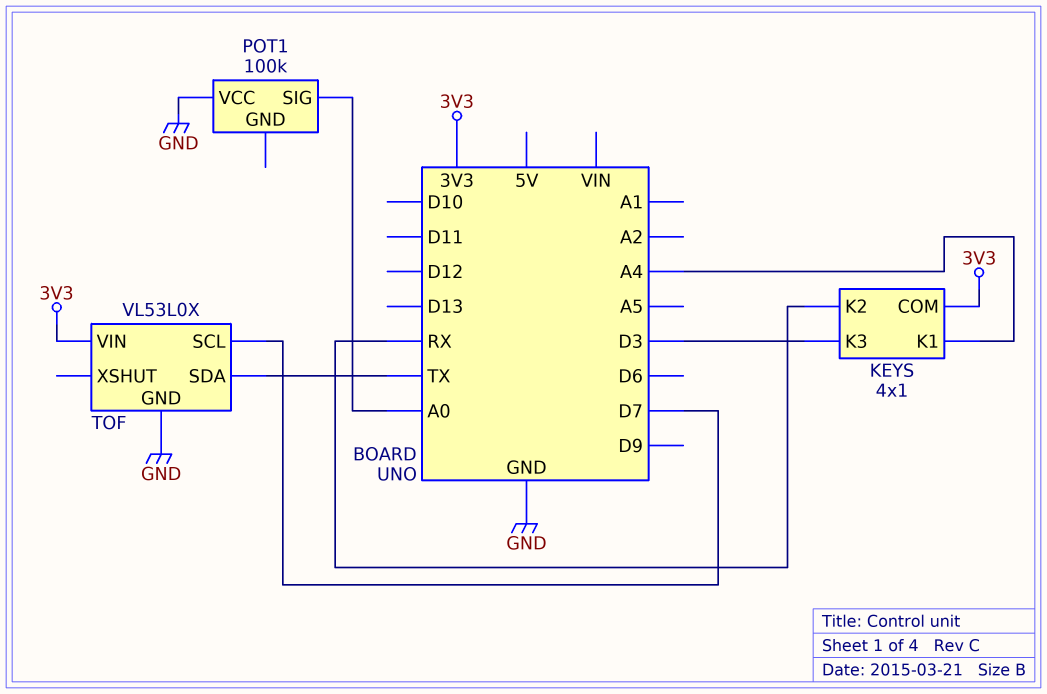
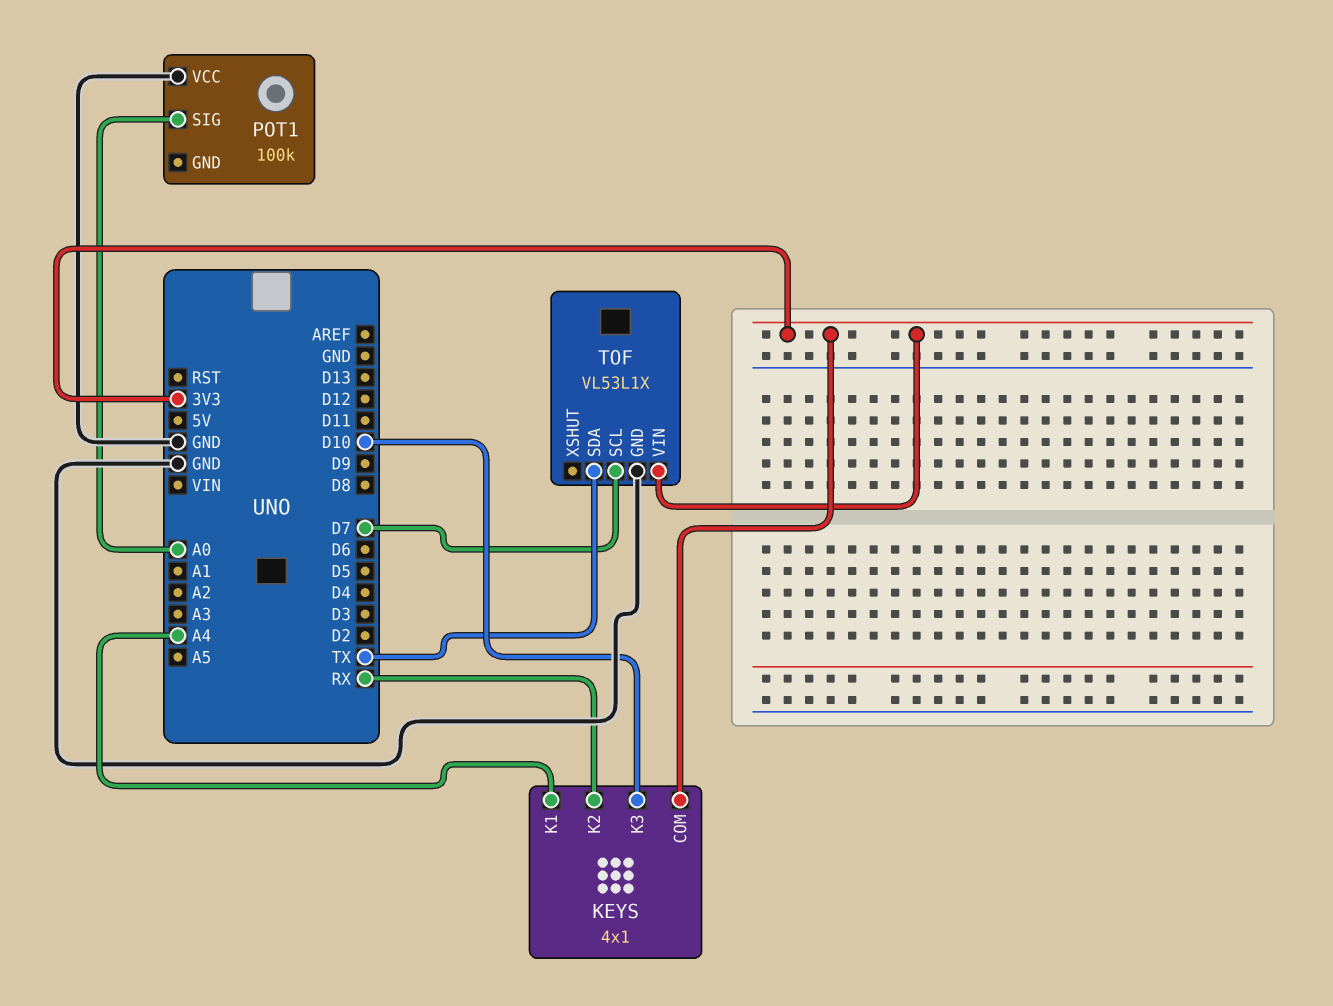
KEYS pin K3: D3 -> D10
TOF: VL53L0X -> VL53L1X

